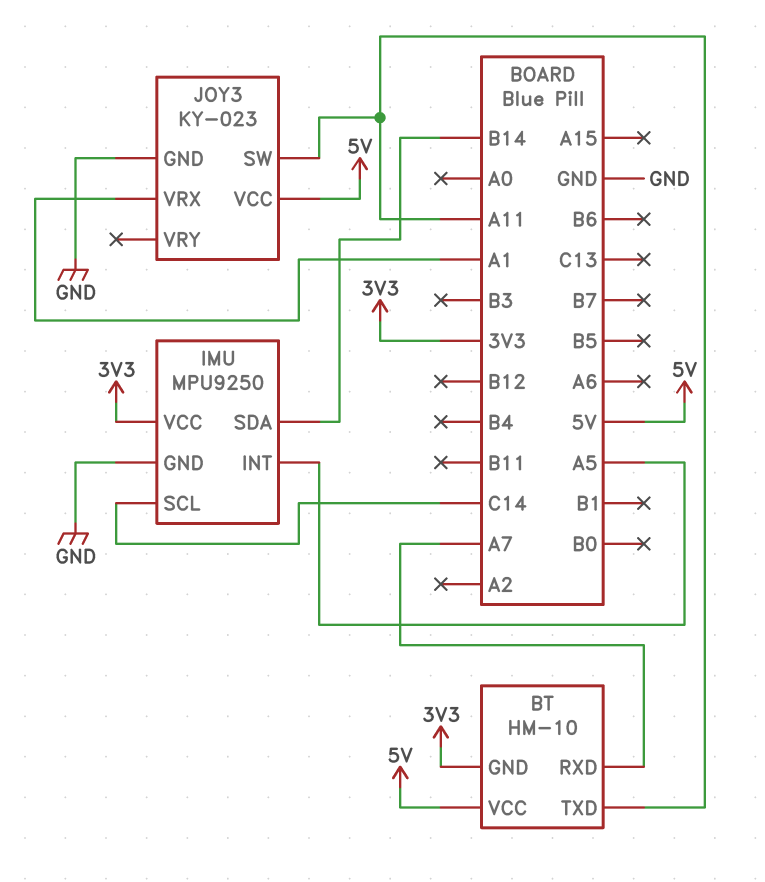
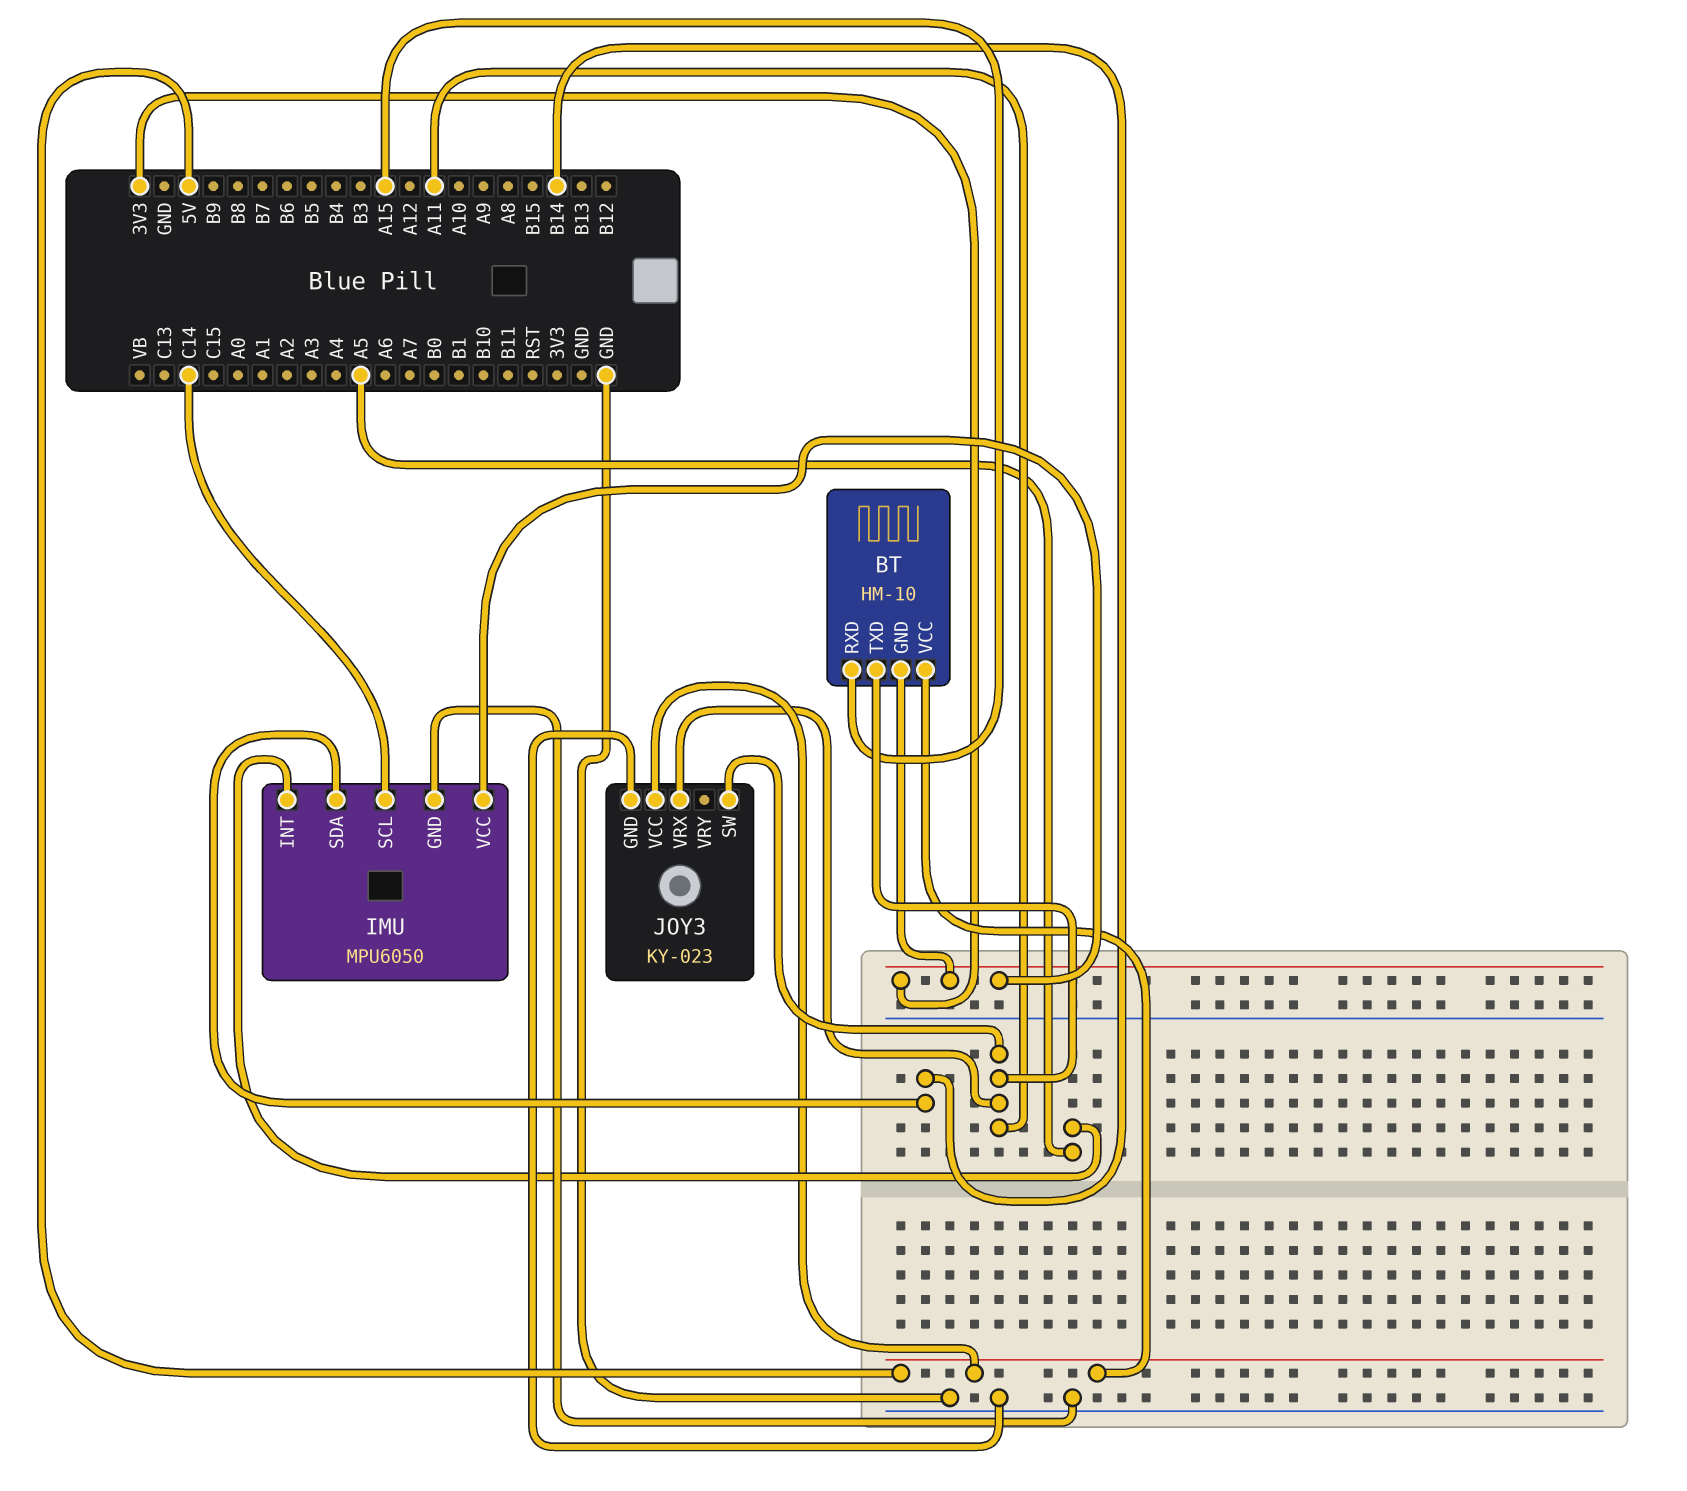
BT pin RXD: A7 -> A15
IMU: MPU9250 -> MPU6050
JOY3 pin VRX: A1 -> A11

